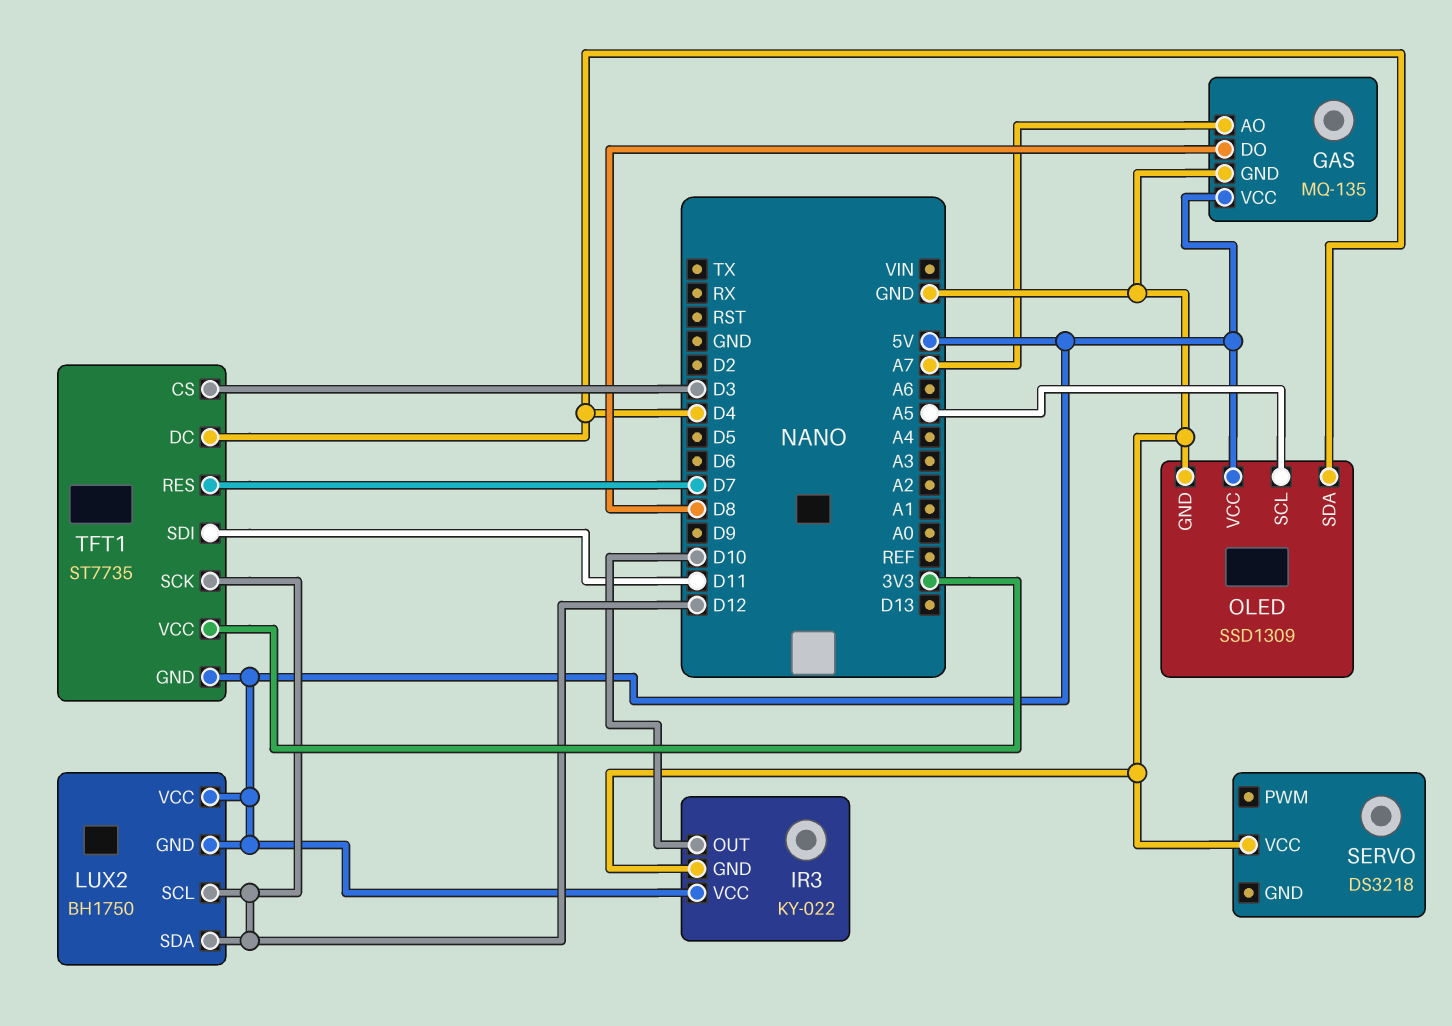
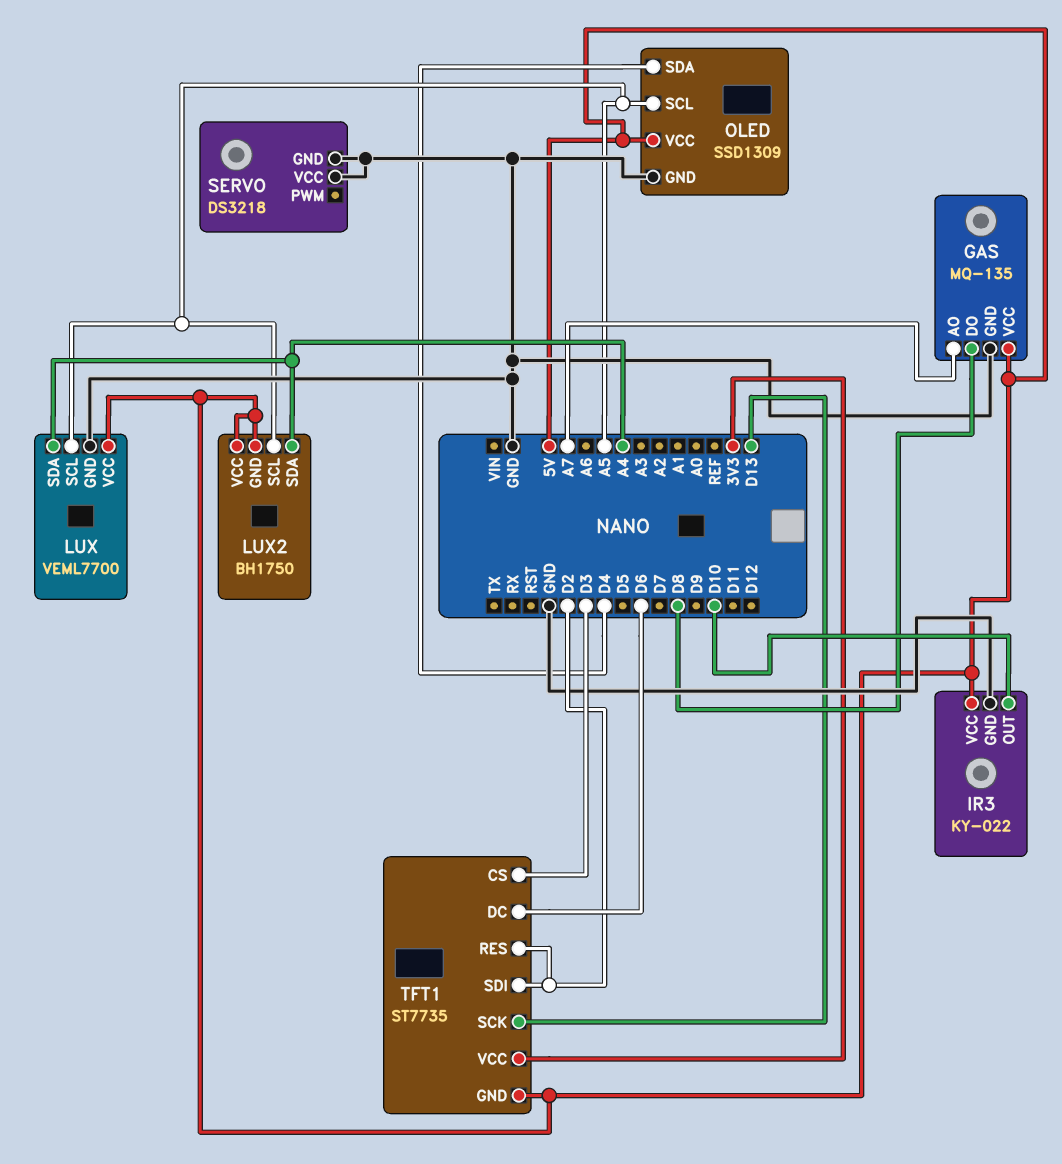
LUX: none -> VEML7700
LUX pin GND: none -> GND
LUX pin SCL: none -> A5
LUX pin SDA: none -> A4
LUX pin VCC: none -> 5V
LUX2 pin SCL: D12 -> A5
LUX2 pin SDA: D12 -> A4
SERVO pin GND: none -> GND
TFT1 pin DC: D4 -> D6
TFT1 pin RES: D7 -> D2
TFT1 pin SCK: D12 -> D13
TFT1 pin SDI: D11 -> D2

